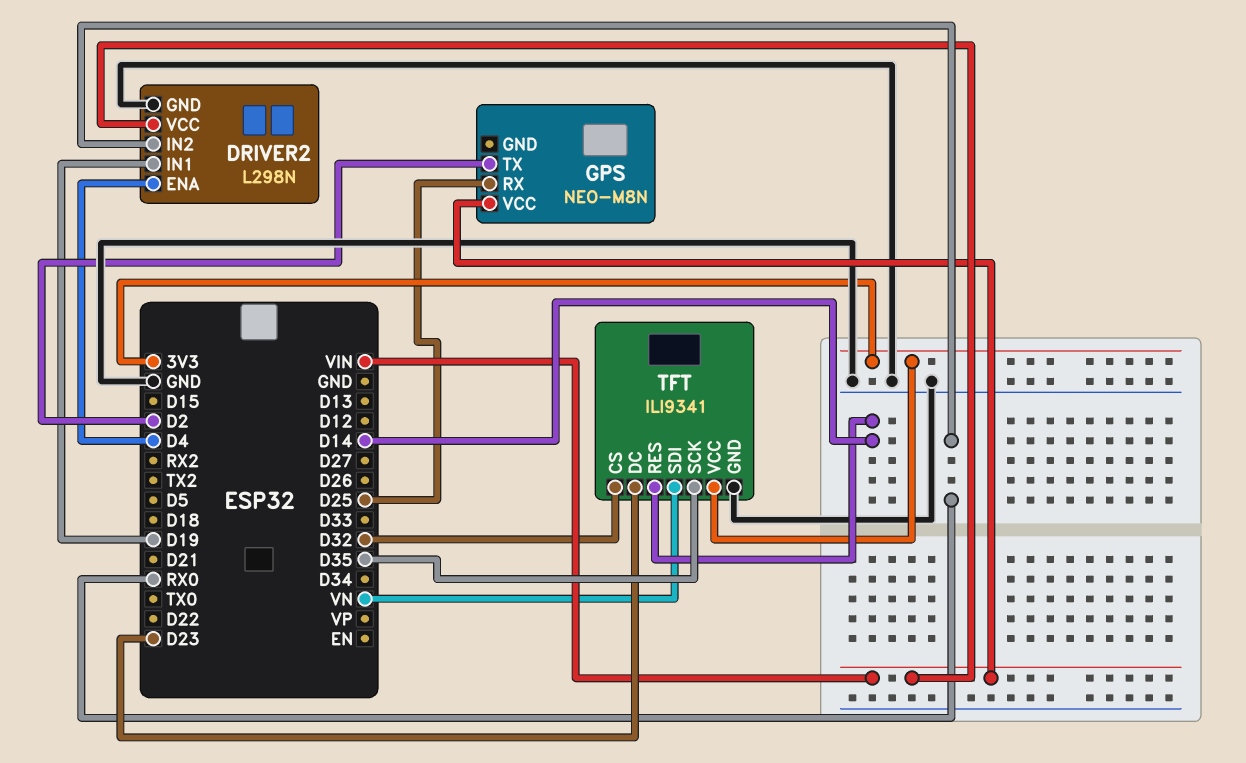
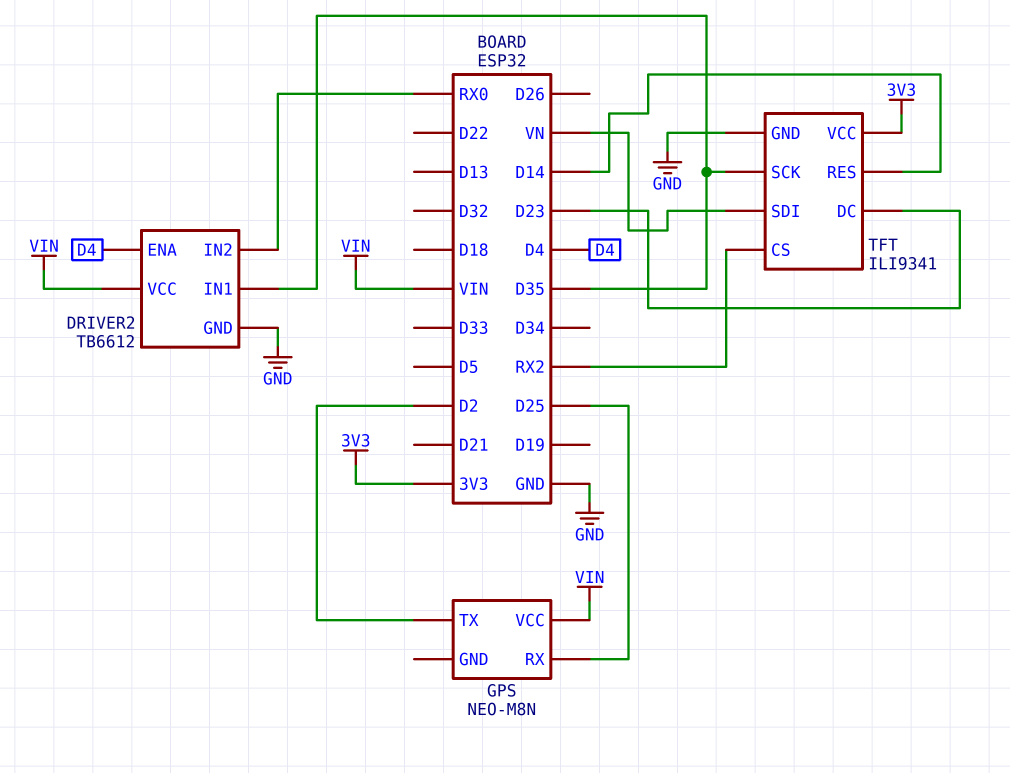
DRIVER2: L298N -> TB6612
DRIVER2 pin IN1: D19 -> D35
TFT pin CS: D32 -> RX2

